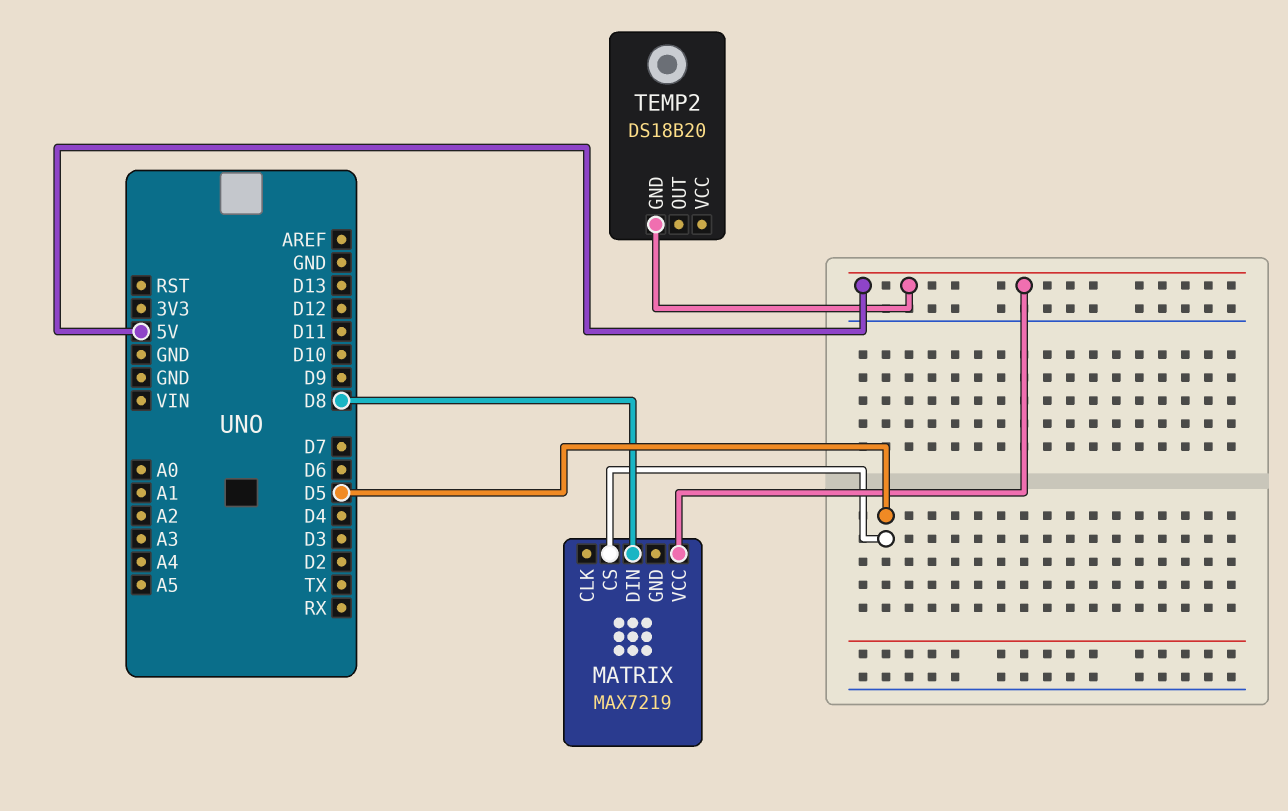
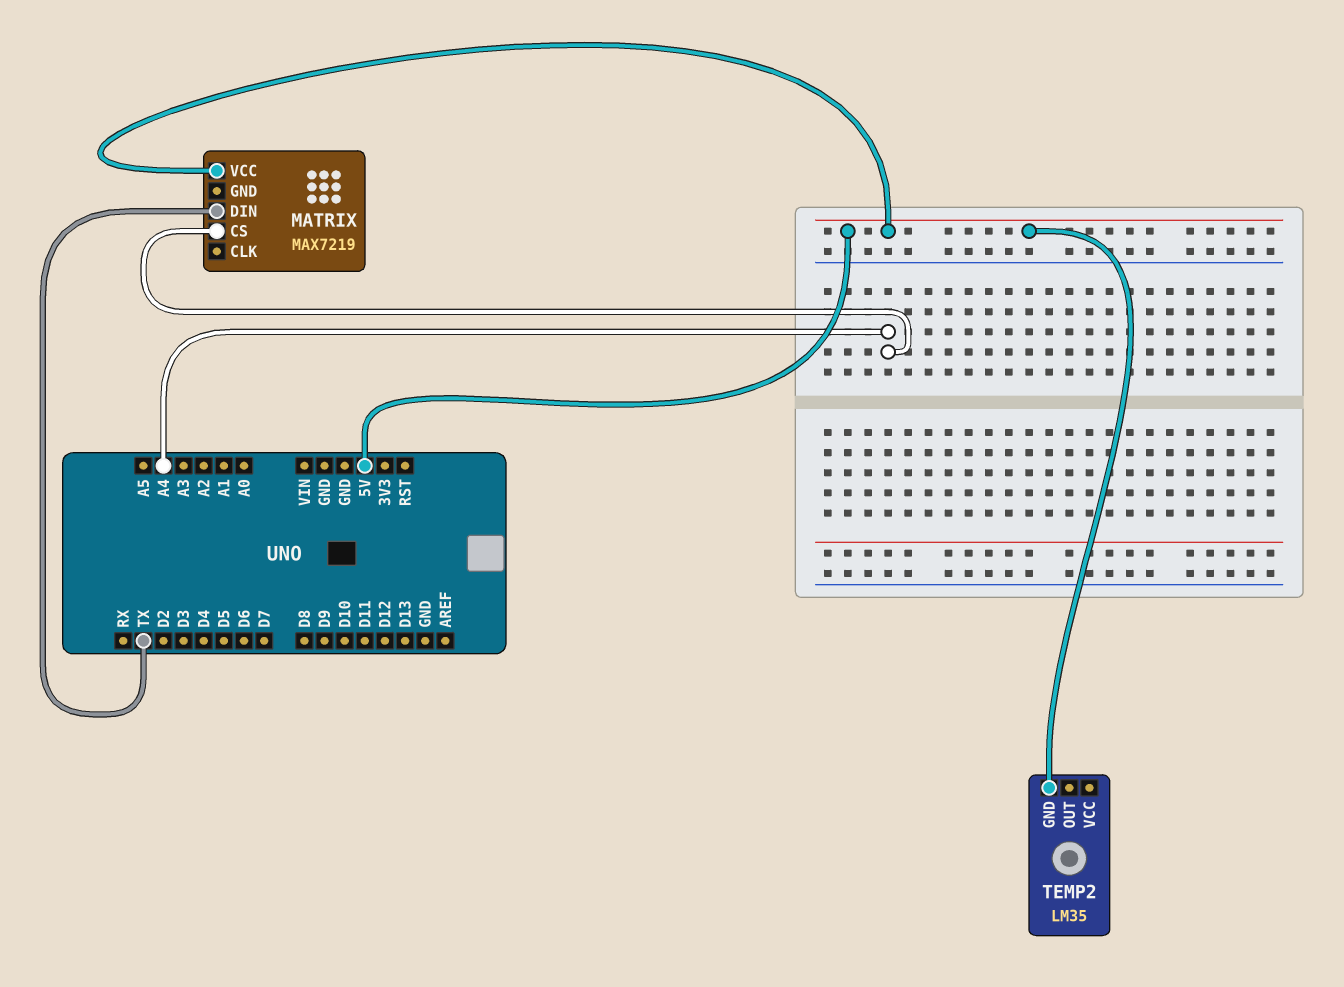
MATRIX pin CS: D5 -> A4
MATRIX pin DIN: D8 -> TX
TEMP2: DS18B20 -> LM35

